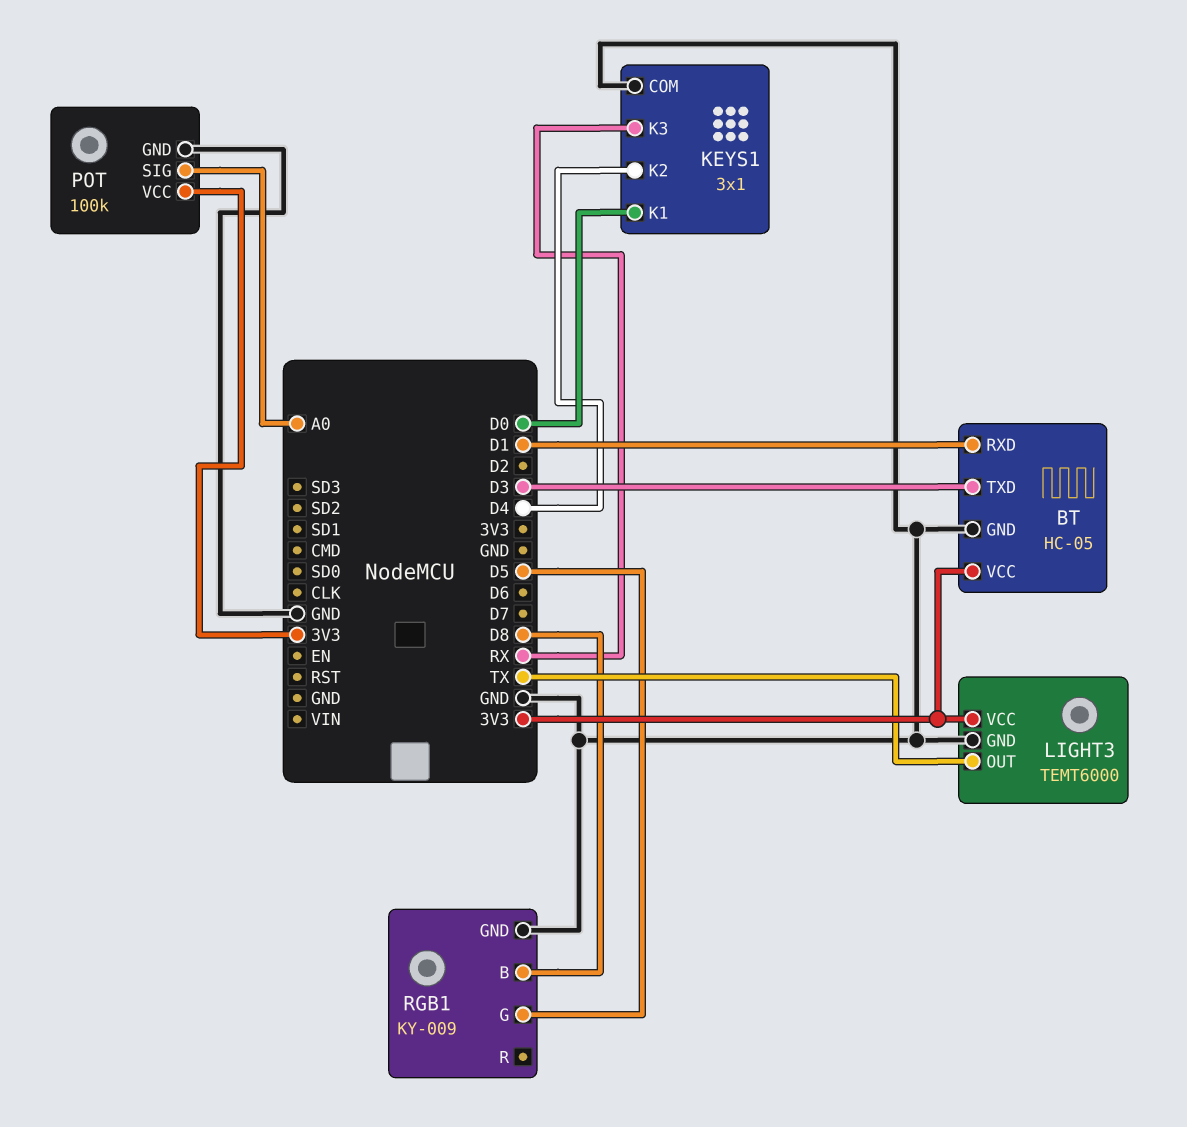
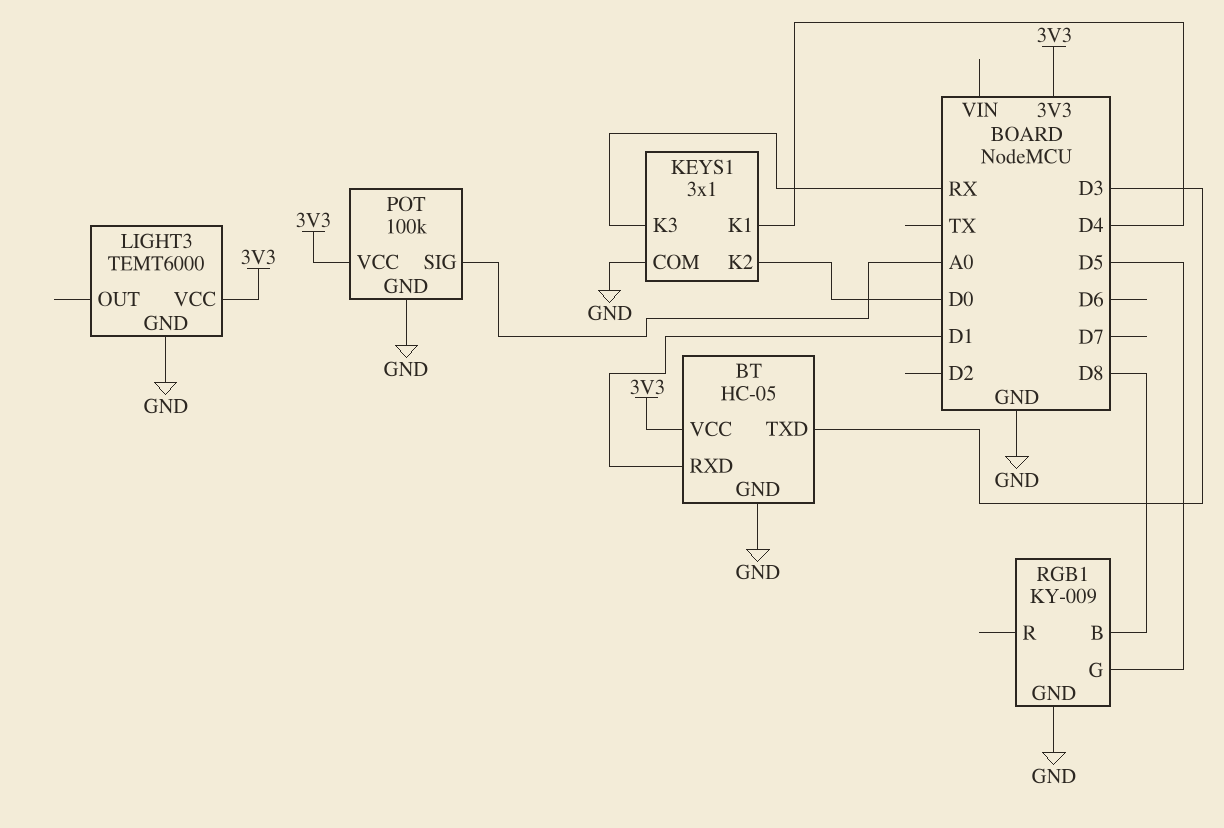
KEYS1 pin K1: D0 -> D4
KEYS1 pin K2: D4 -> D0
LIGHT3 pin OUT: TX -> none

